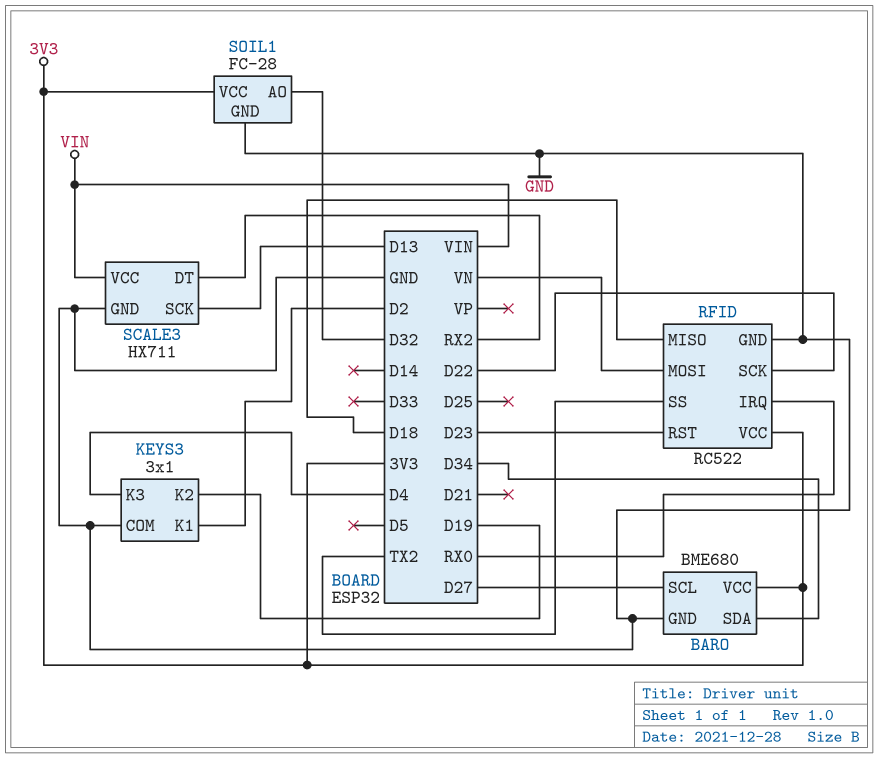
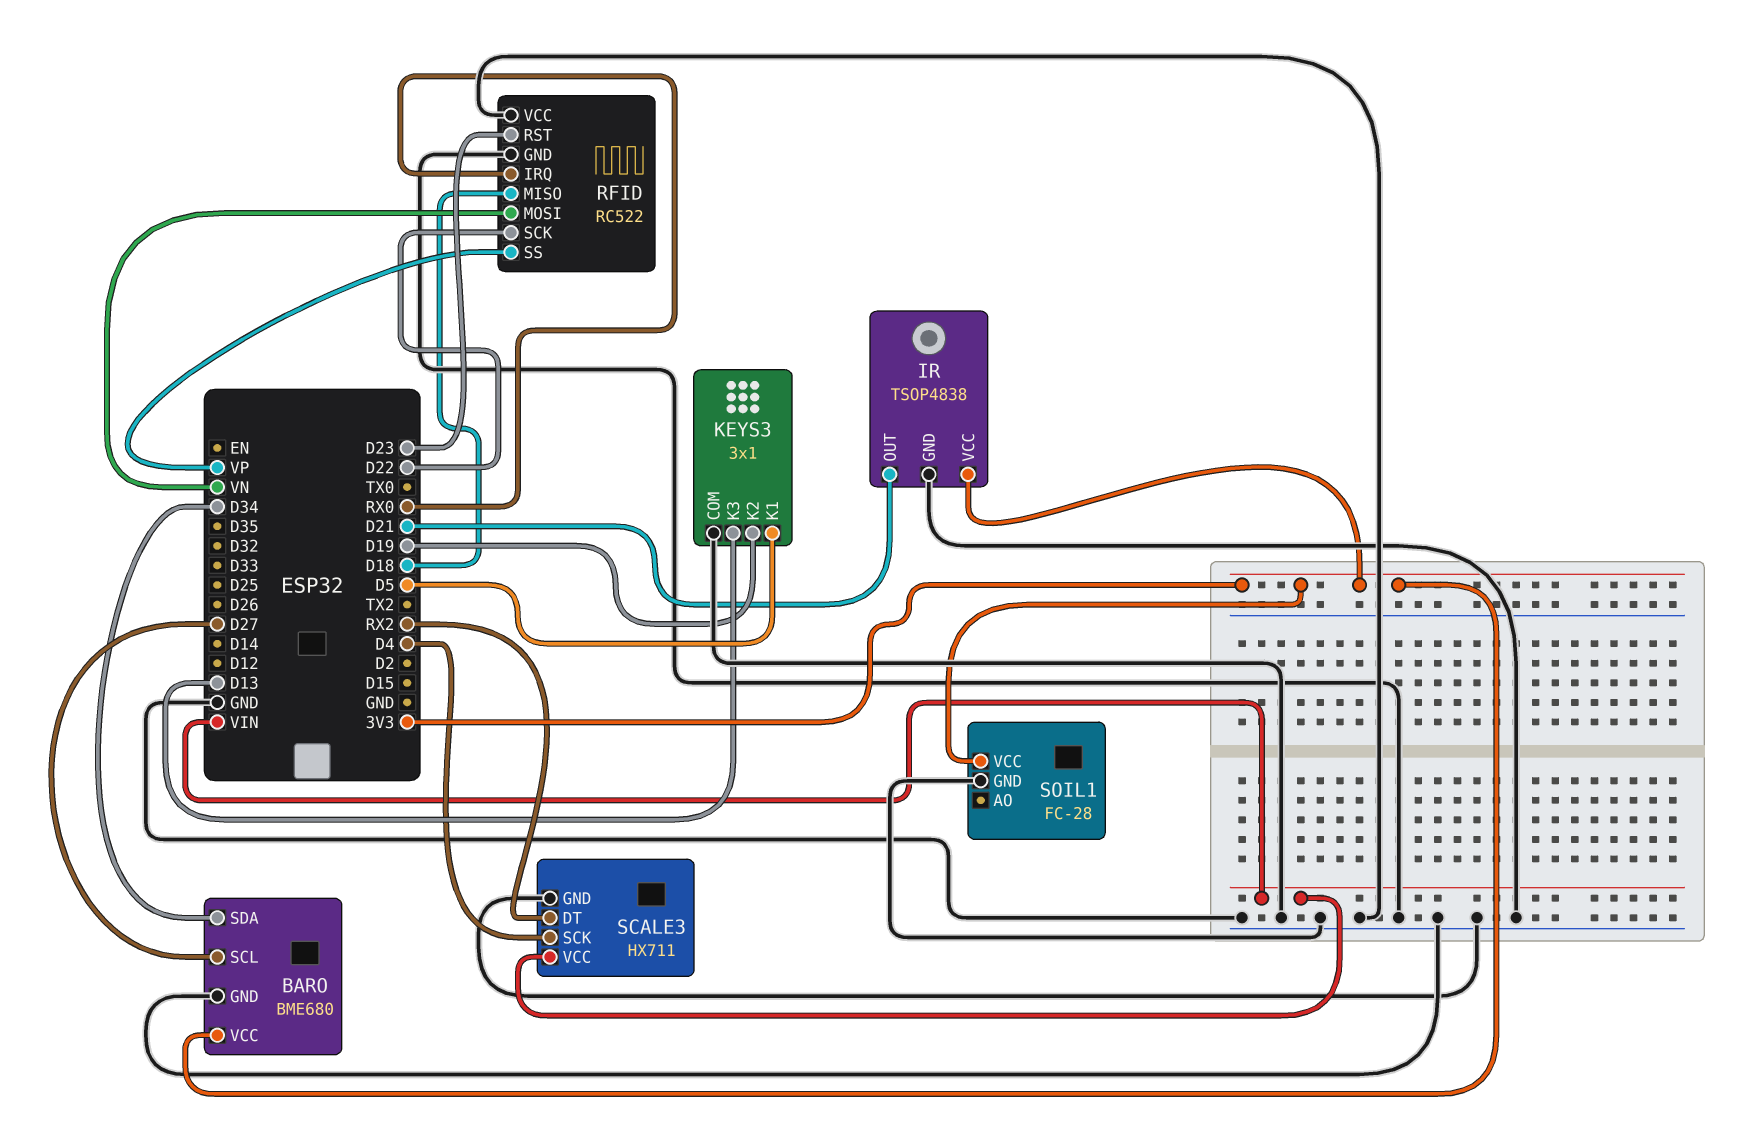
IR: none -> TSOP4838
IR pin GND: none -> GND
IR pin OUT: none -> D21
IR pin VCC: none -> 3V3
KEYS3 pin K1: D2 -> D5
KEYS3 pin K3: D4 -> D13
RFID pin SS: TX2 -> VP
RFID pin VCC: 3V3 -> GND
SCALE3 pin SCK: D13 -> D4
SOIL1 pin AO: D32 -> none

